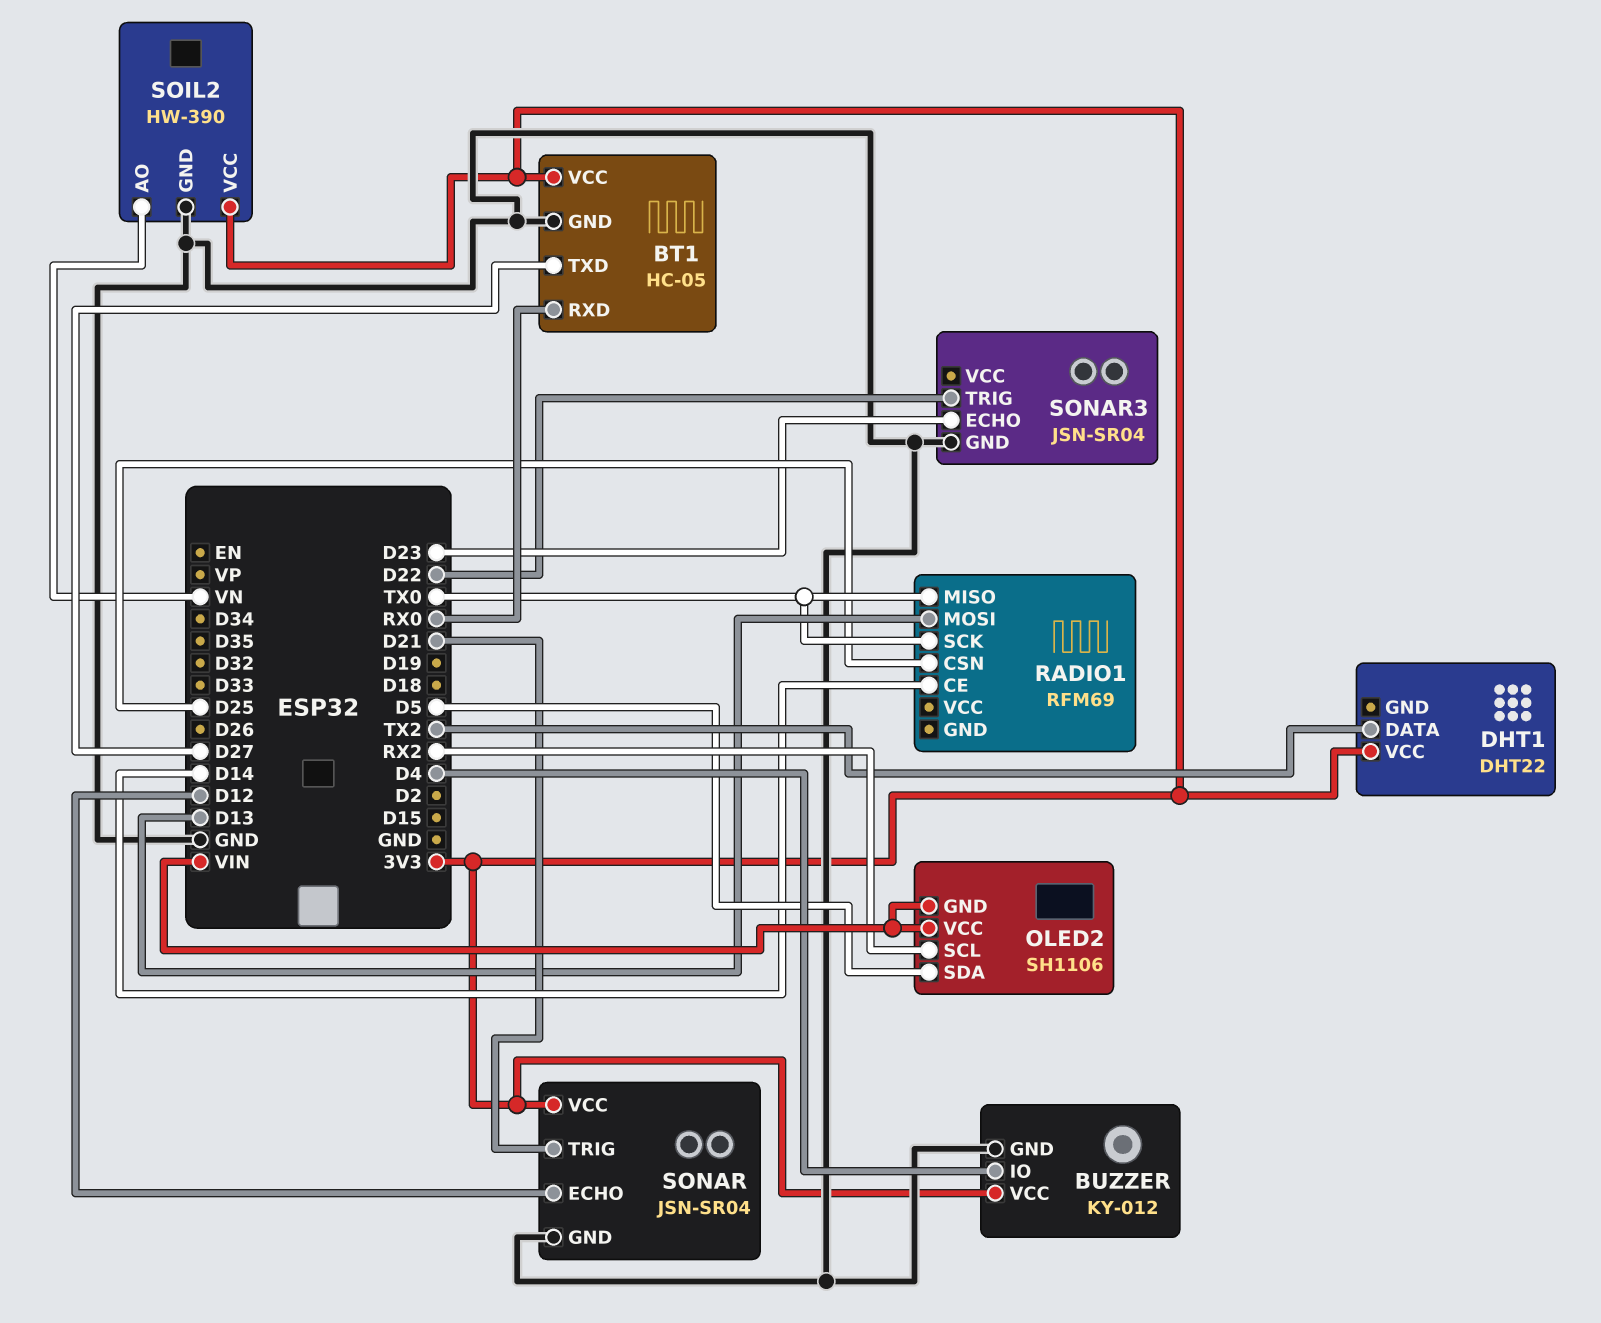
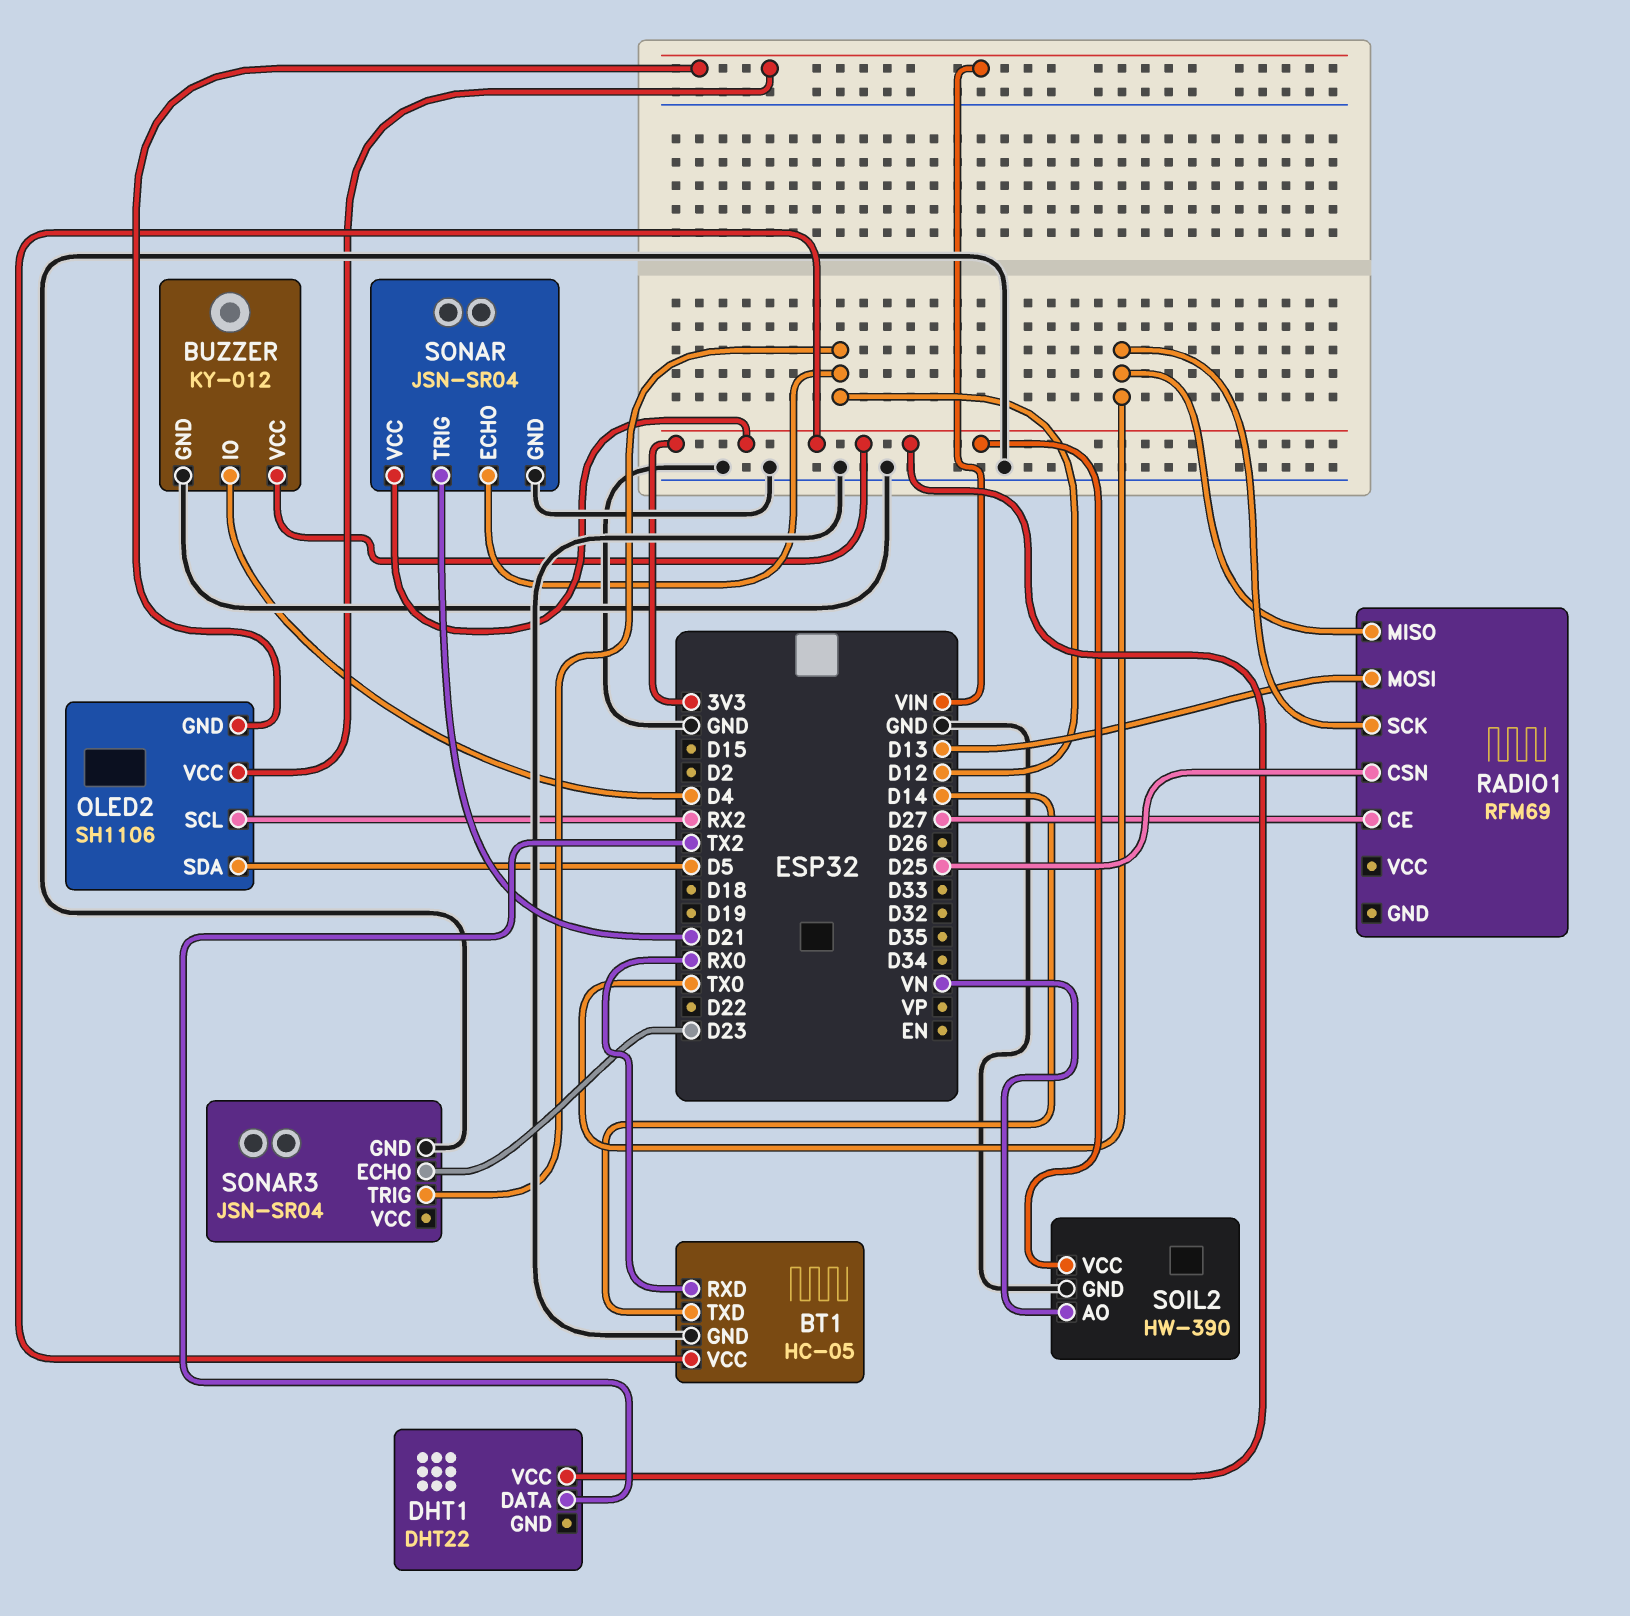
BT1 pin TXD: D27 -> D14
RADIO1 pin CE: D14 -> D27
SONAR3 pin TRIG: D22 -> D12

